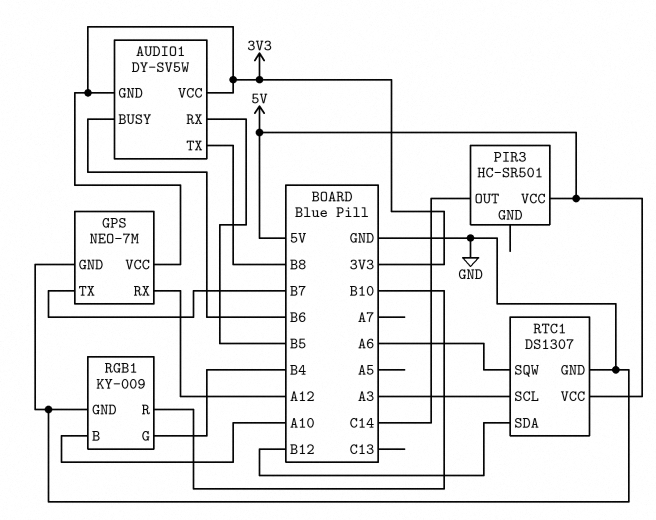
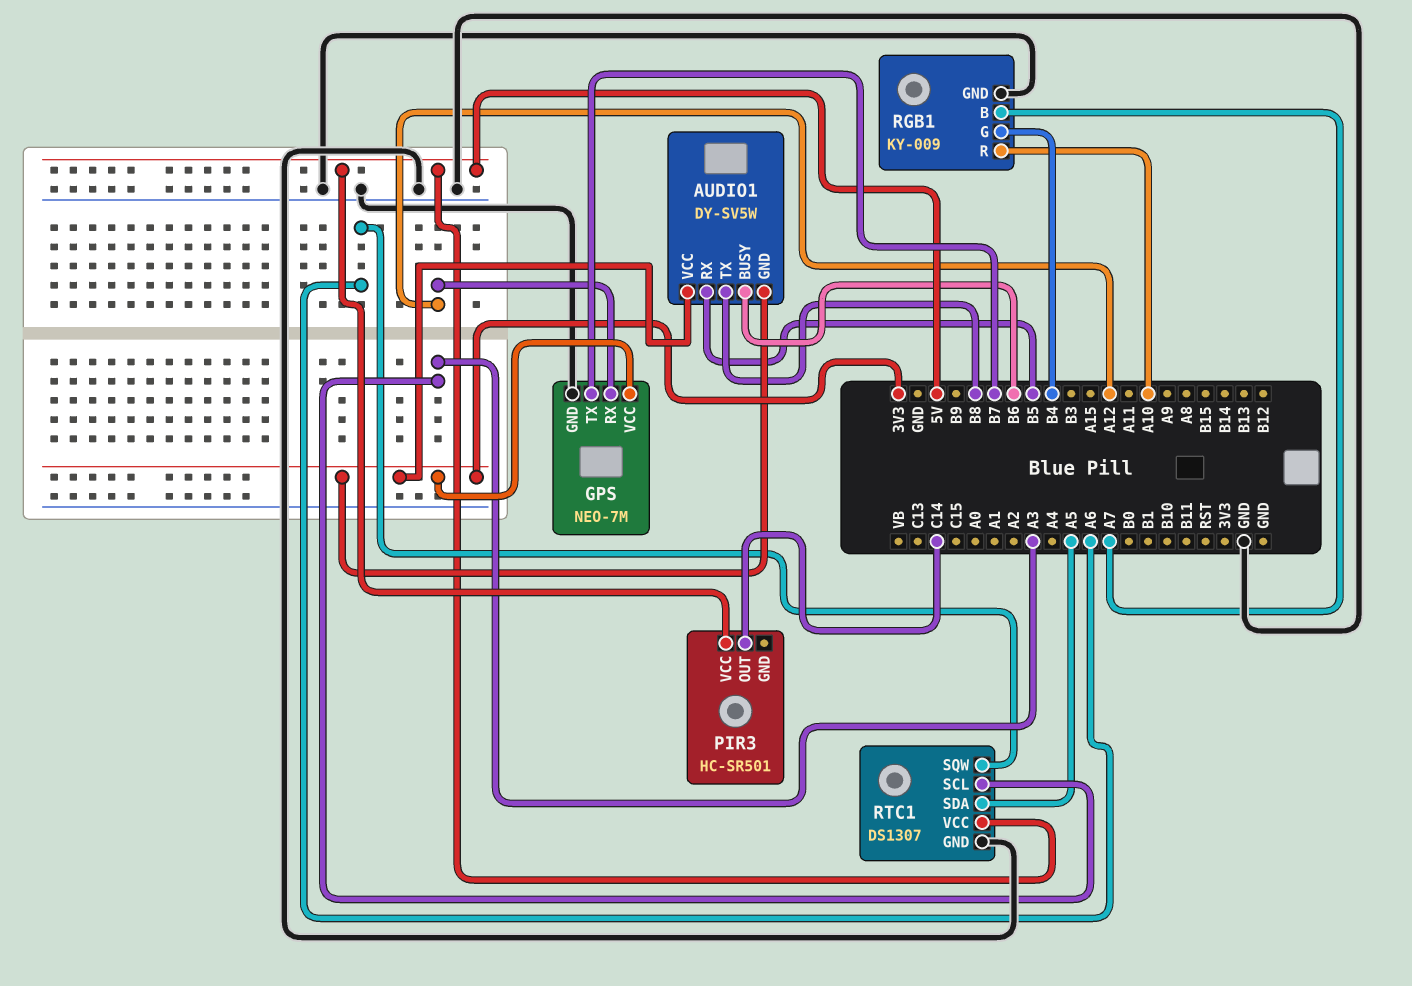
RGB1 pin B: A10 -> A7
RGB1 pin R: B10 -> A10
RTC1 pin SDA: B12 -> A5

